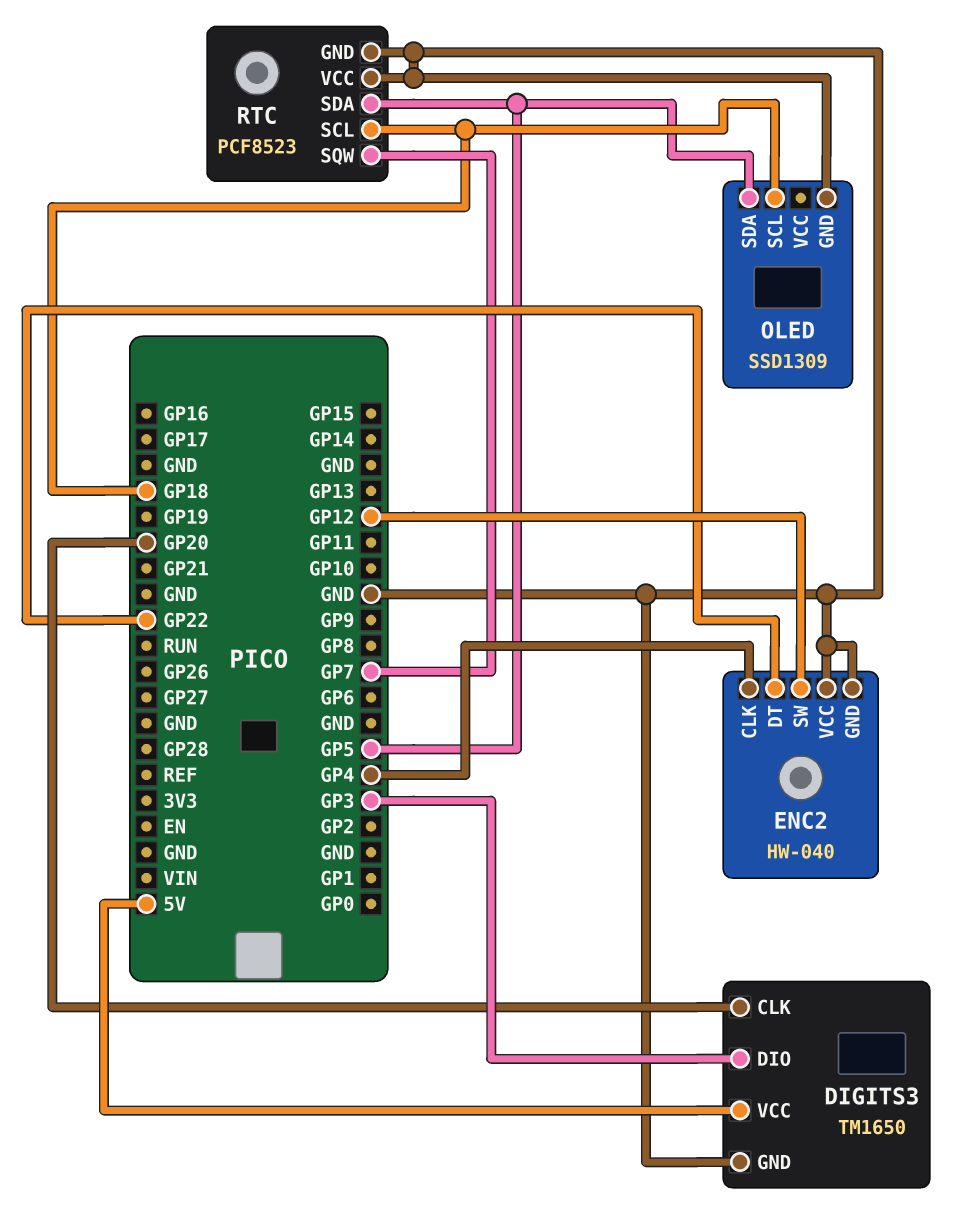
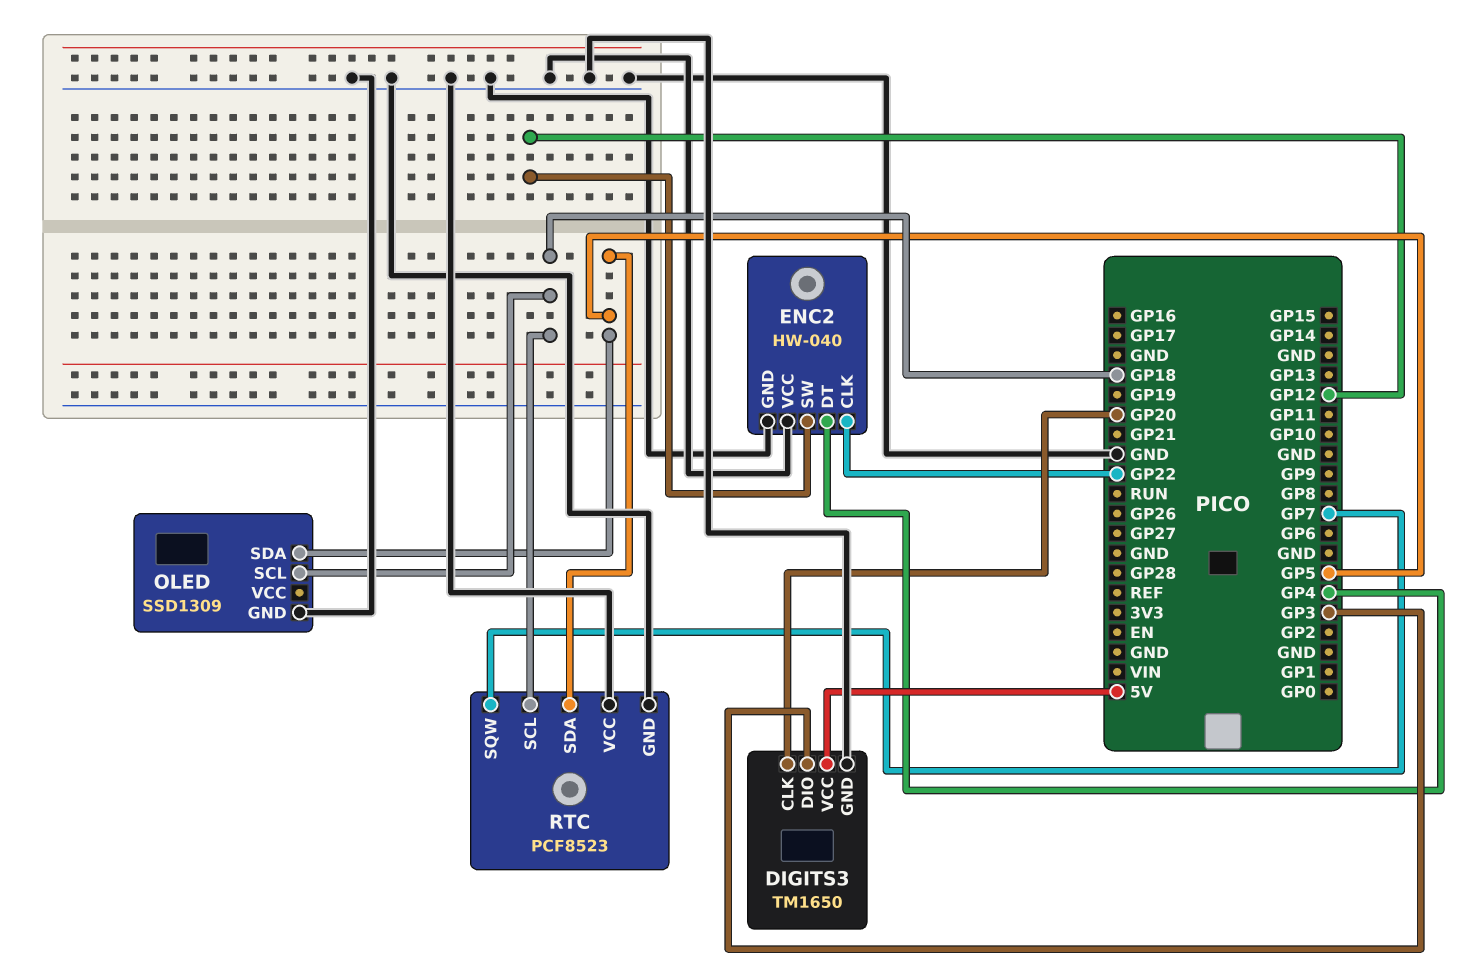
ENC2 pin CLK: GP4 -> GP22
ENC2 pin DT: GP22 -> GP4

